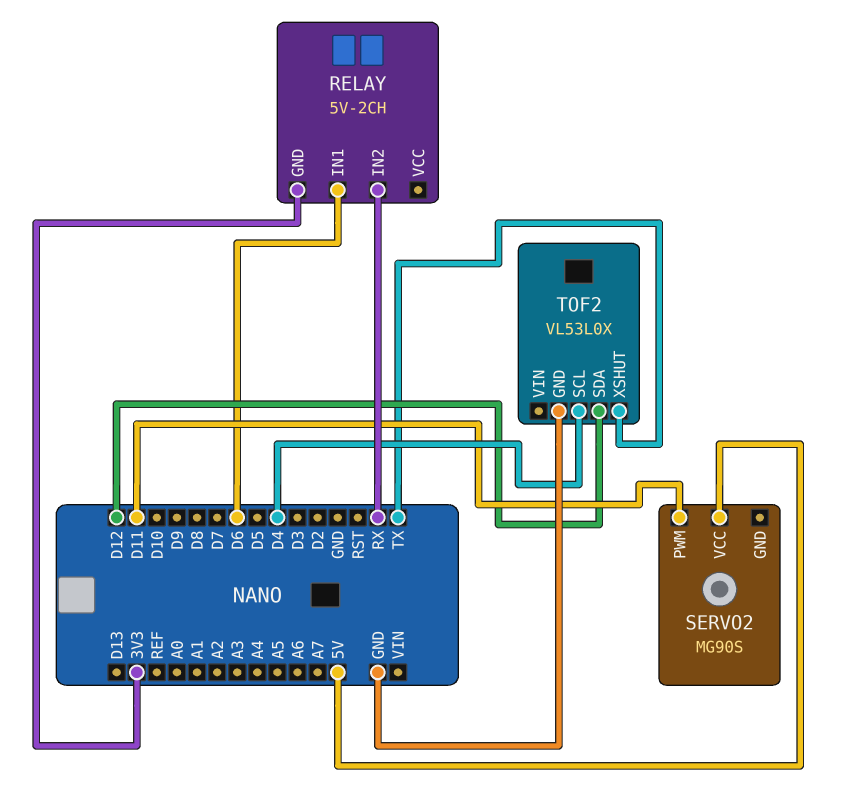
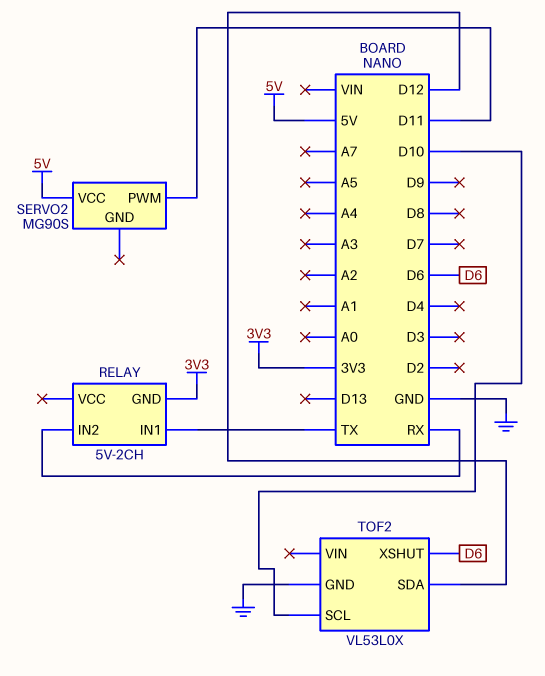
RELAY pin IN1: D6 -> TX
TOF2 pin SCL: D4 -> D10
TOF2 pin XSHUT: TX -> D6

